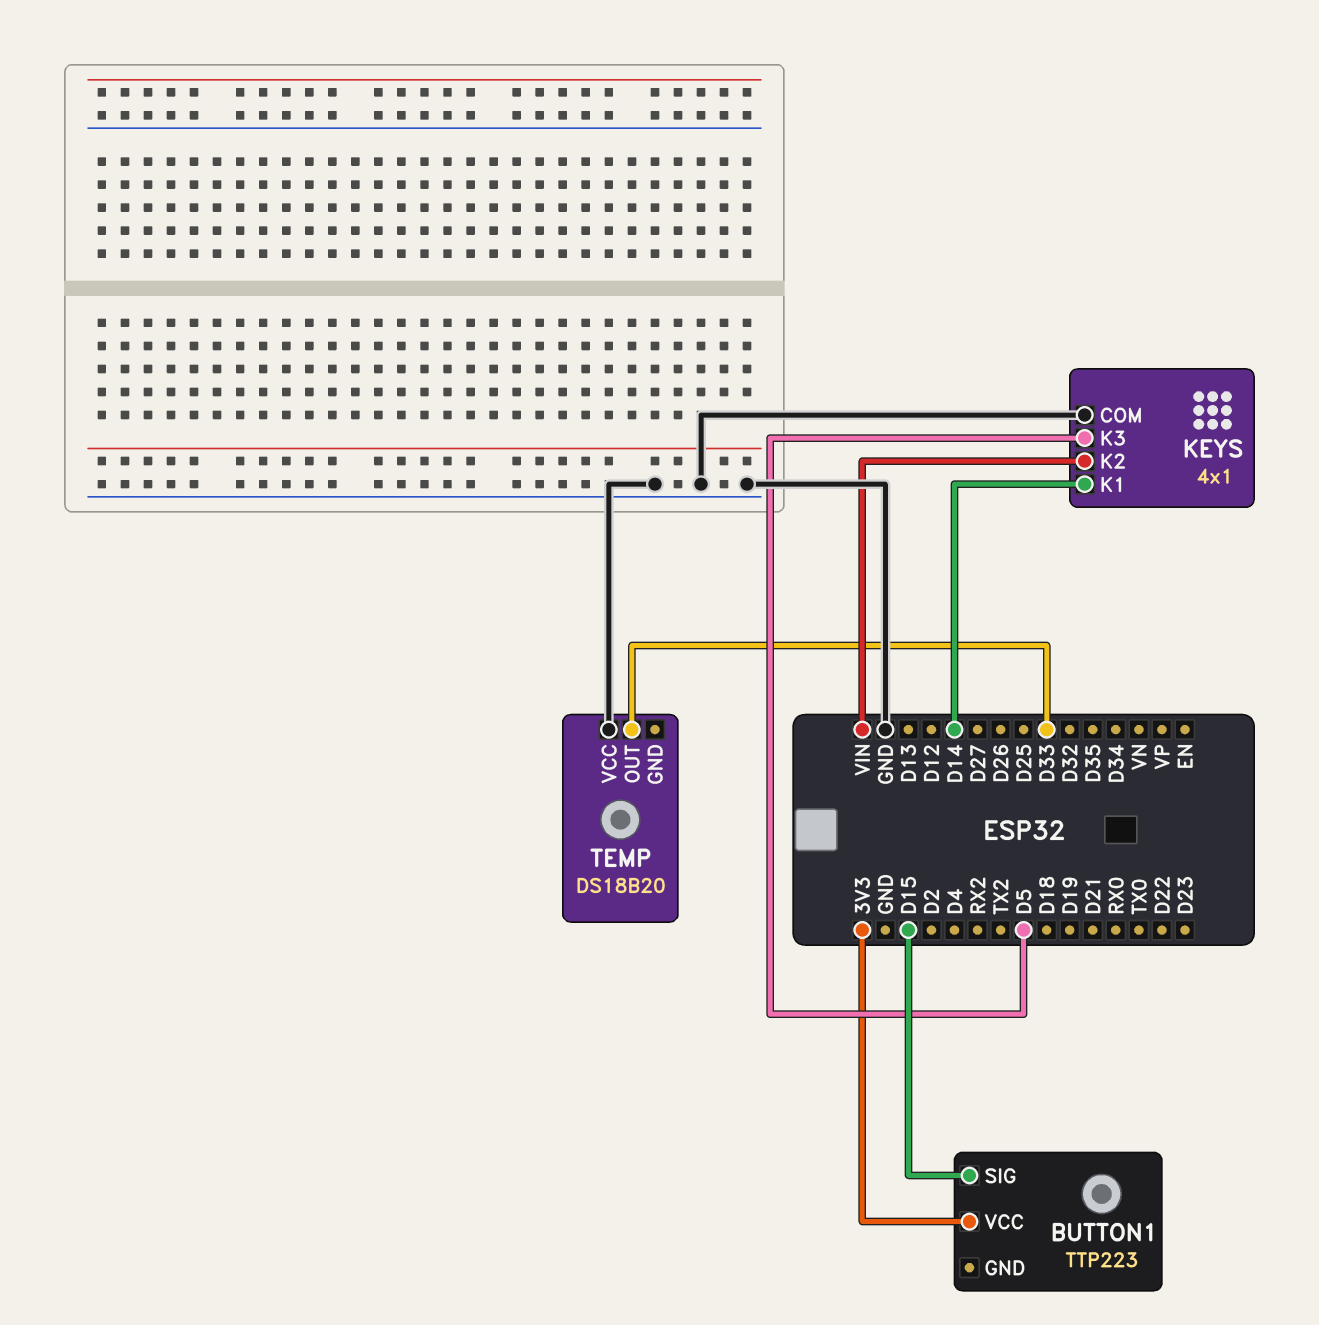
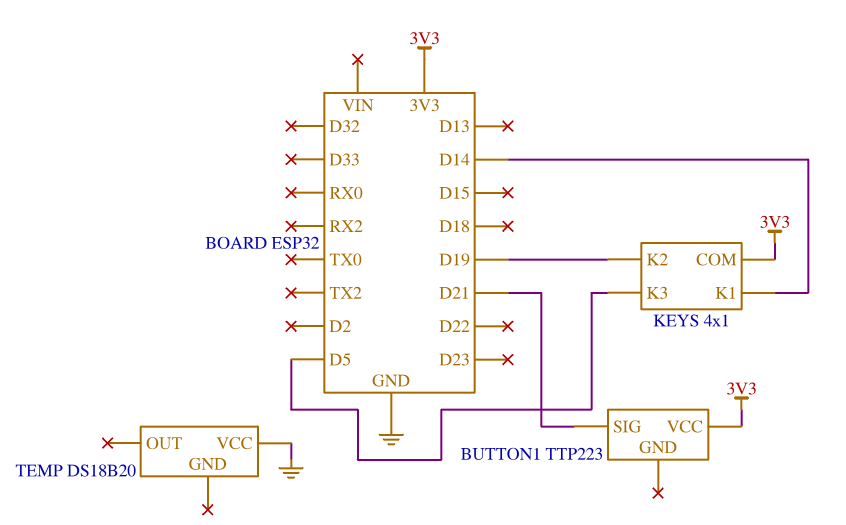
BUTTON1 pin SIG: D15 -> D21
KEYS pin COM: GND -> 3V3
KEYS pin K2: VIN -> D19
TEMP pin OUT: D33 -> none

